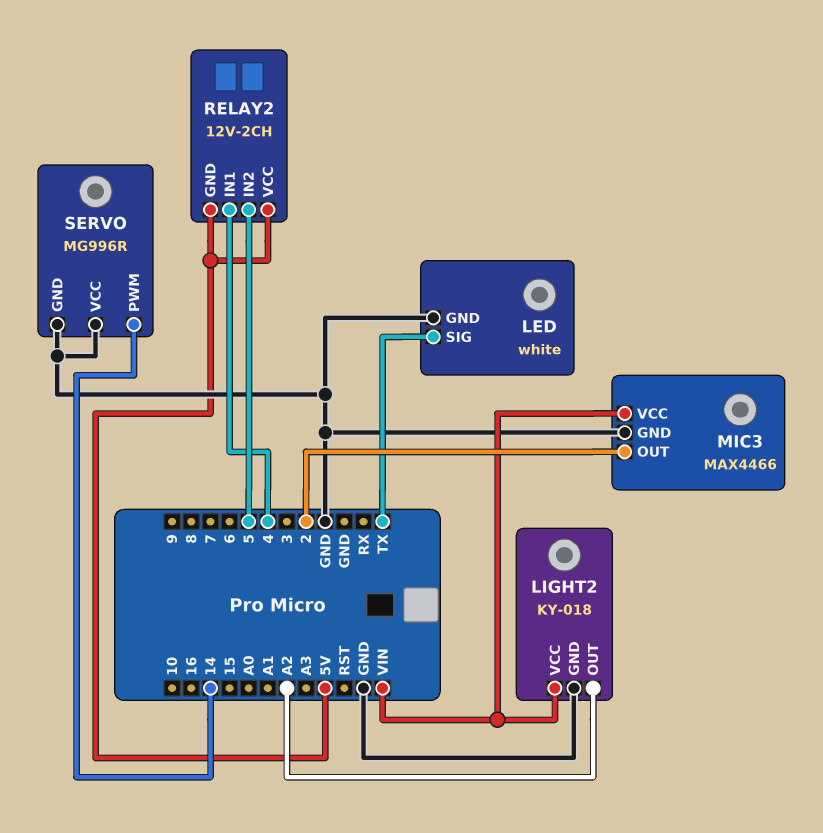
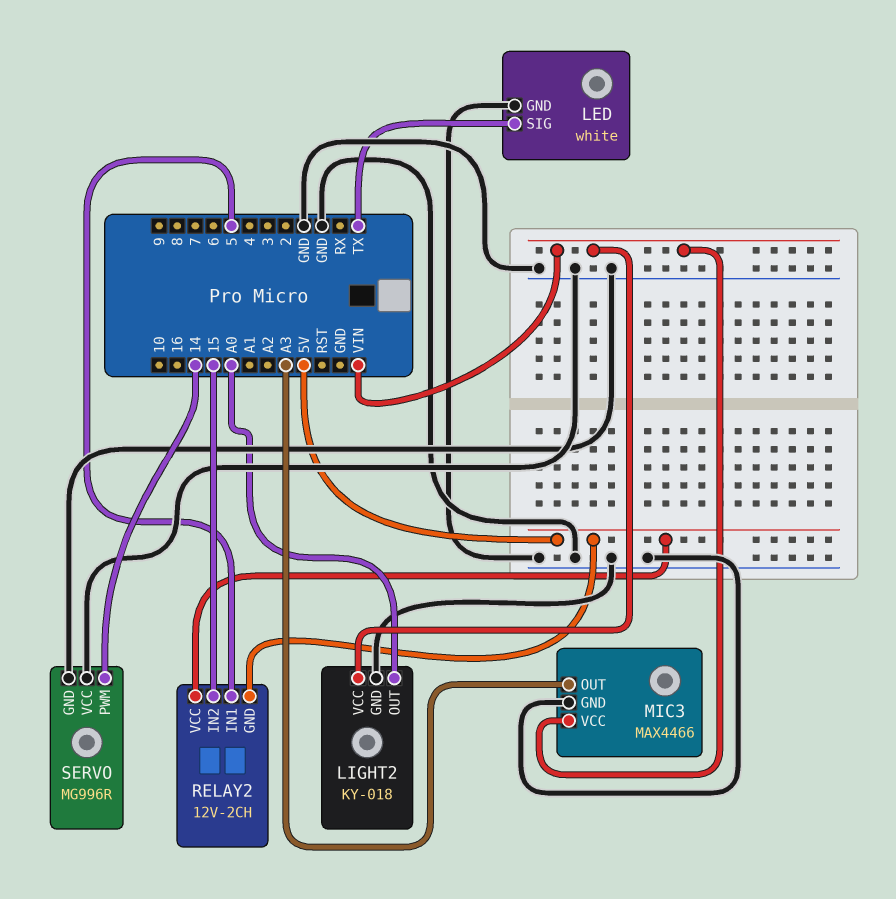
LIGHT2 pin OUT: A2 -> A0
MIC3 pin OUT: 2 -> A3
RELAY2 pin IN1: 4 -> 5
RELAY2 pin IN2: 5 -> 15

